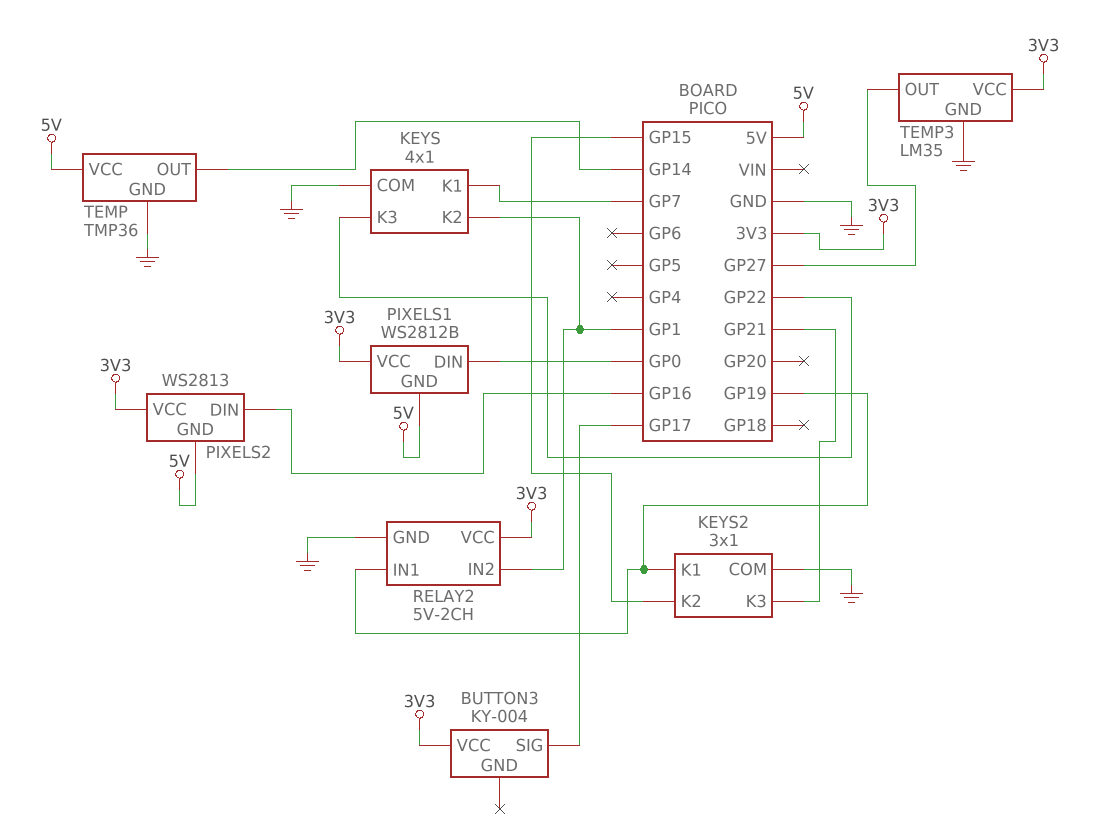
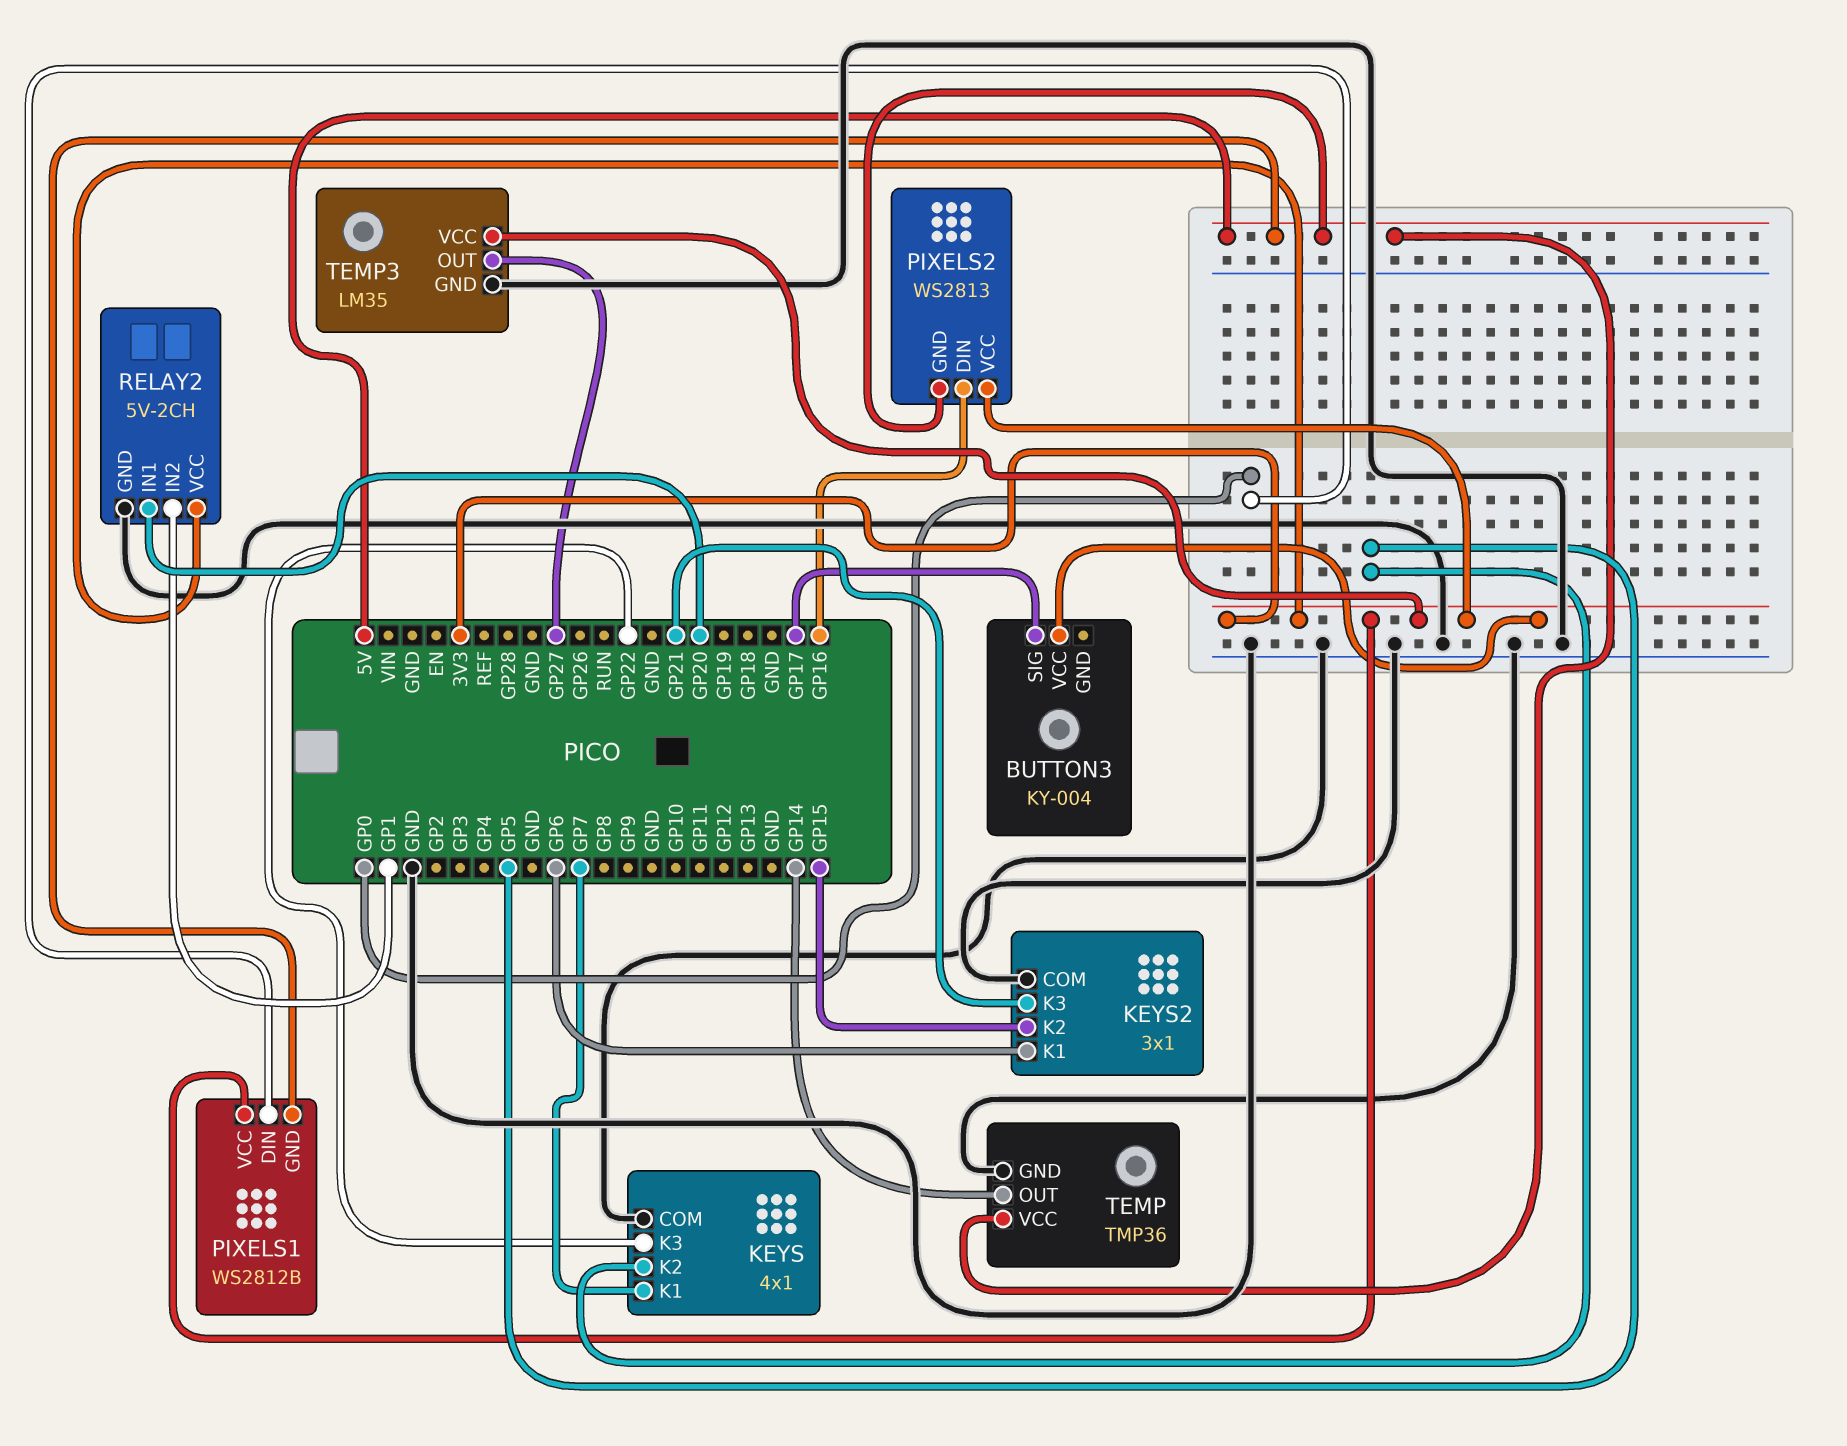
KEYS pin K2: GP1 -> GP5
KEYS2 pin K1: GP19 -> GP6
RELAY2 pin IN1: GP19 -> GP20

